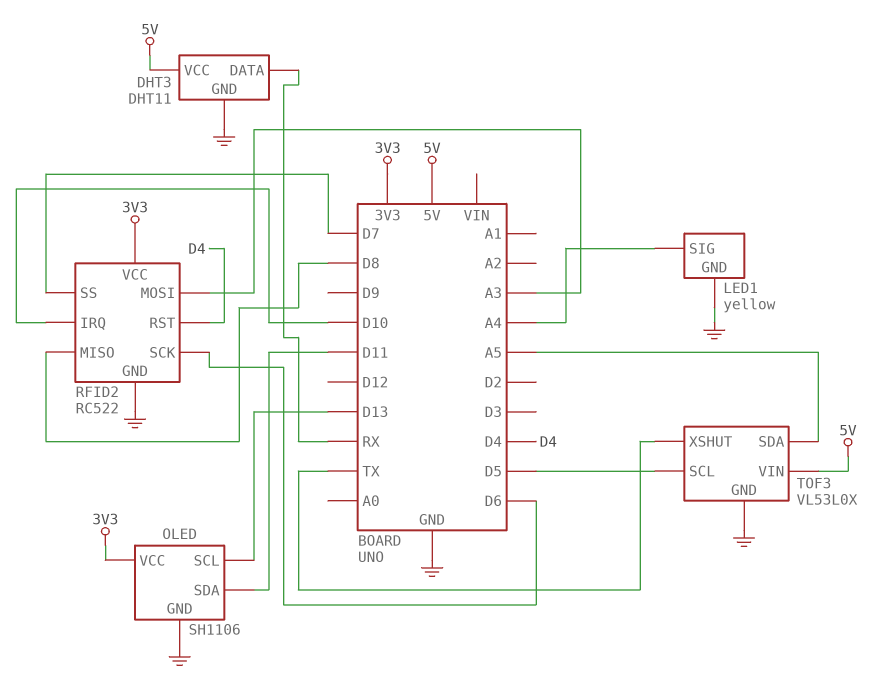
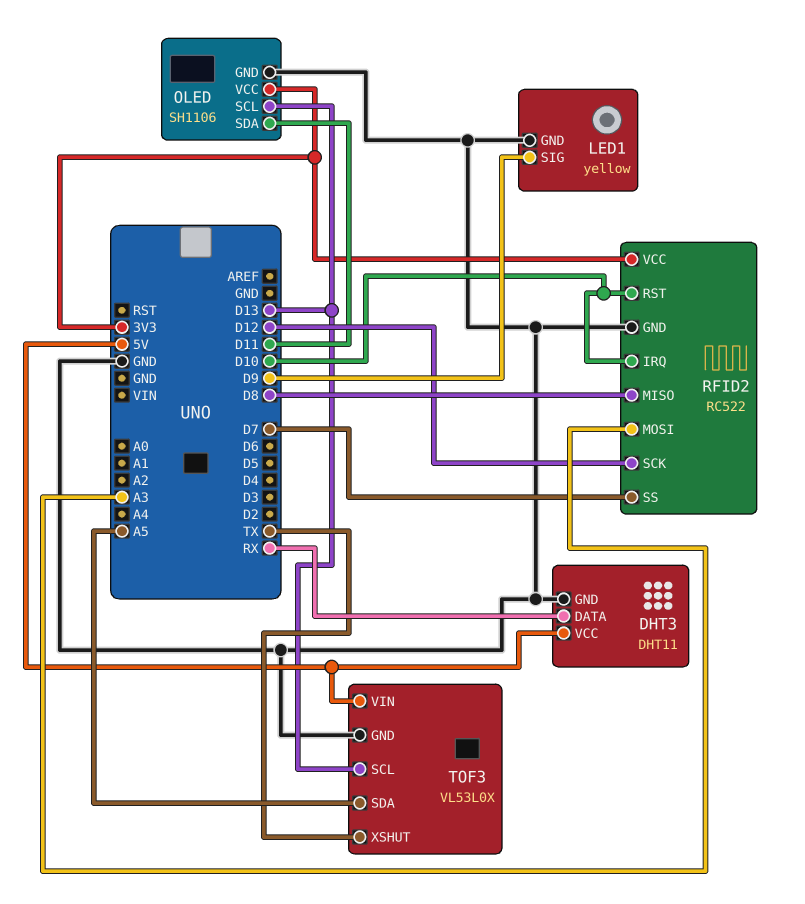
LED1 pin SIG: A4 -> D9
RFID2 pin RST: D4 -> D10
RFID2 pin SCK: D6 -> D12
TOF3 pin SCL: D5 -> D13

